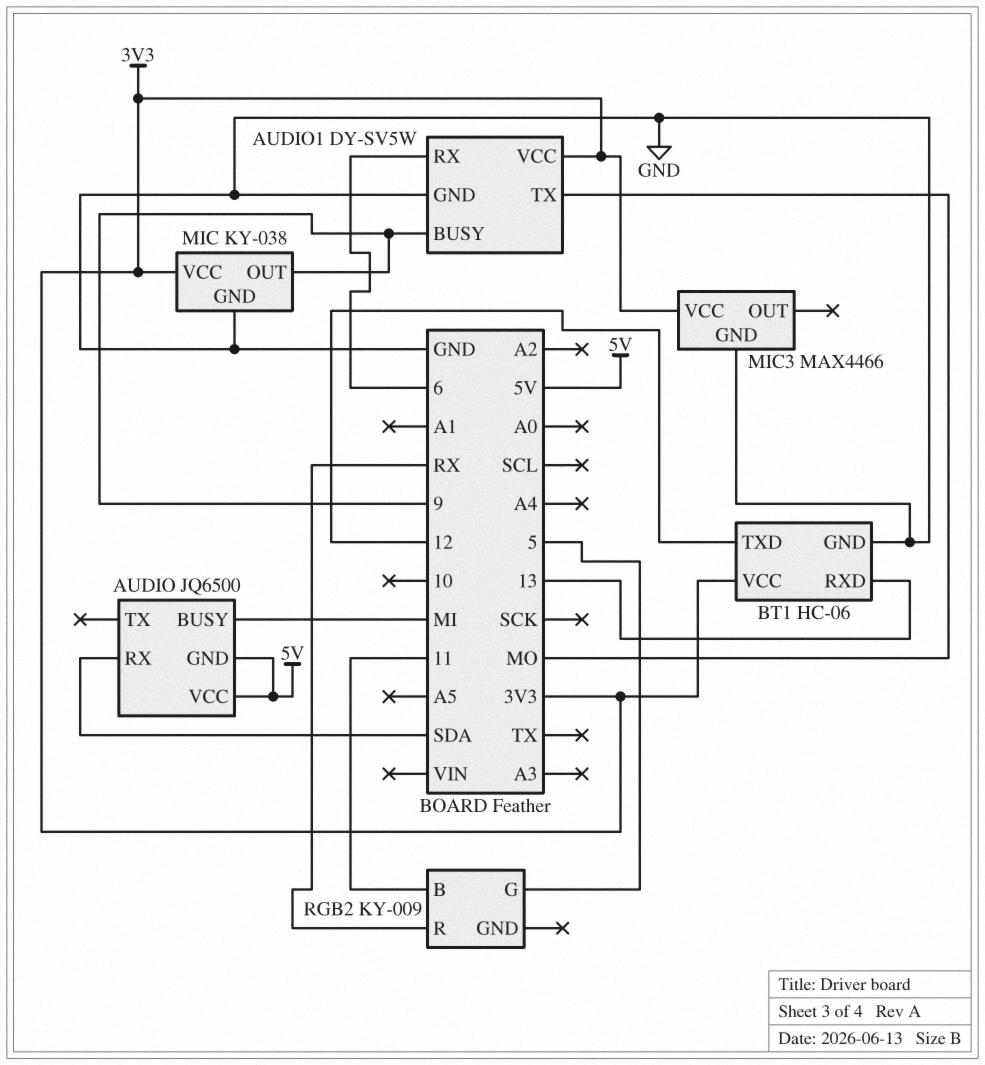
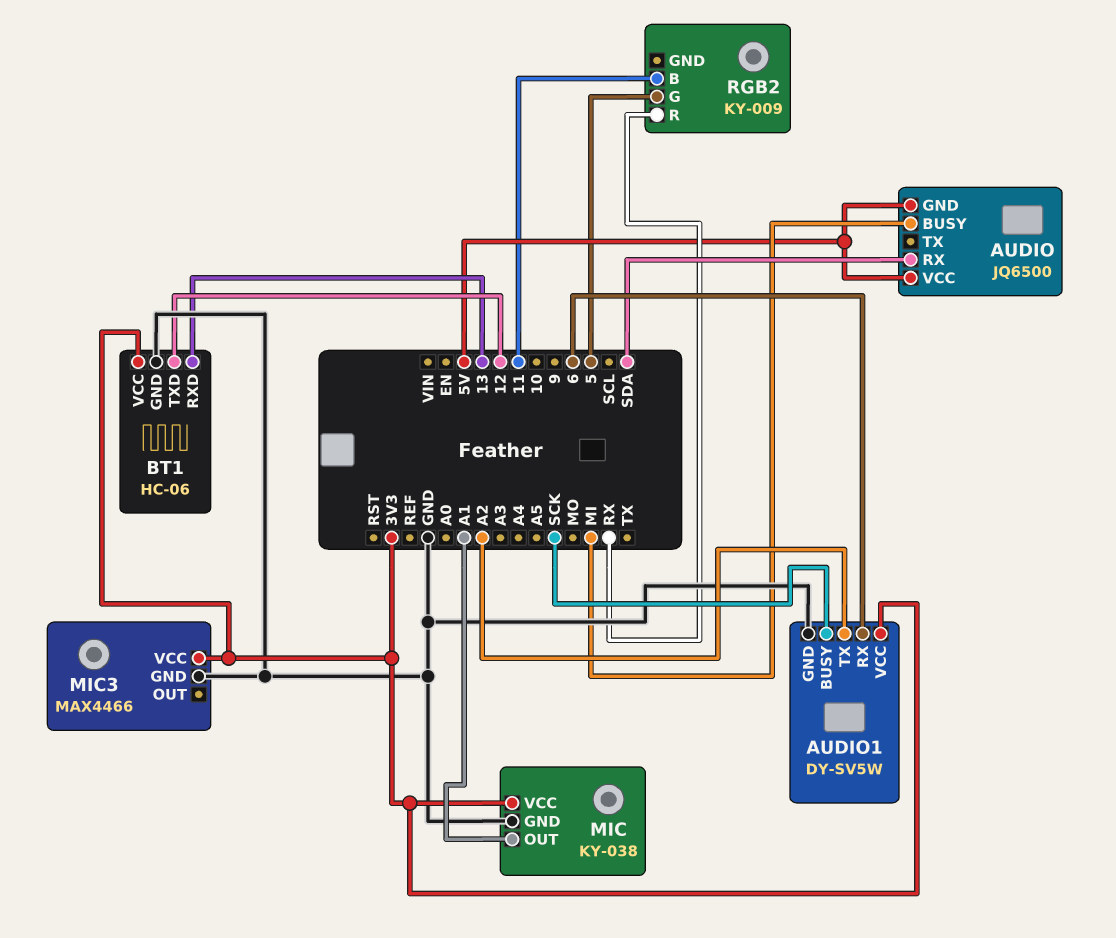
AUDIO1 pin BUSY: 9 -> SCK
AUDIO1 pin TX: MO -> A2
MIC pin OUT: 9 -> A1

